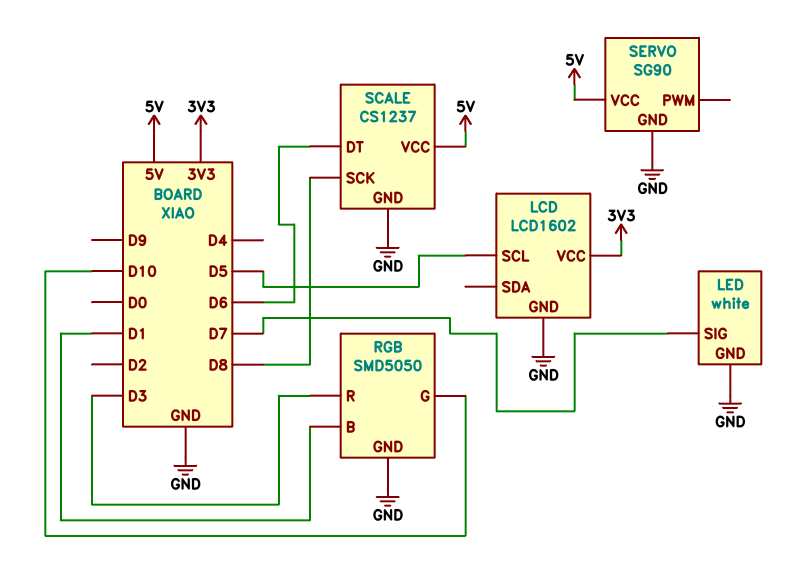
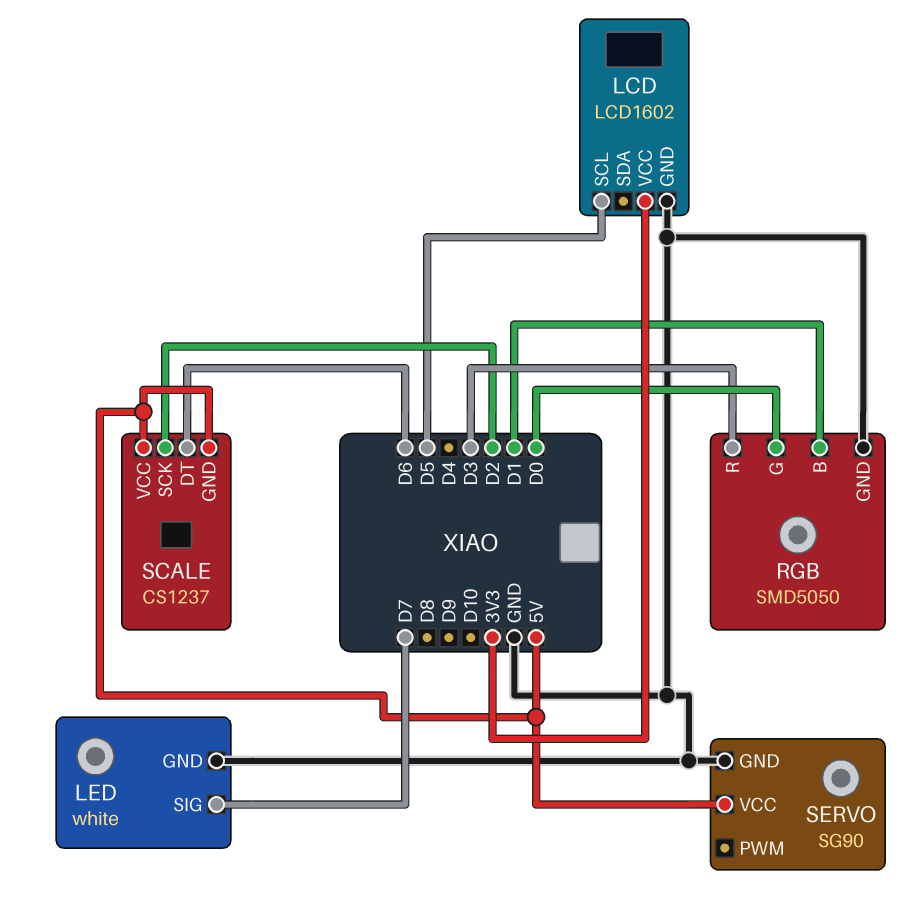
RGB pin G: D10 -> D0
SCALE pin GND: GND -> 5V
SCALE pin SCK: D8 -> D2

